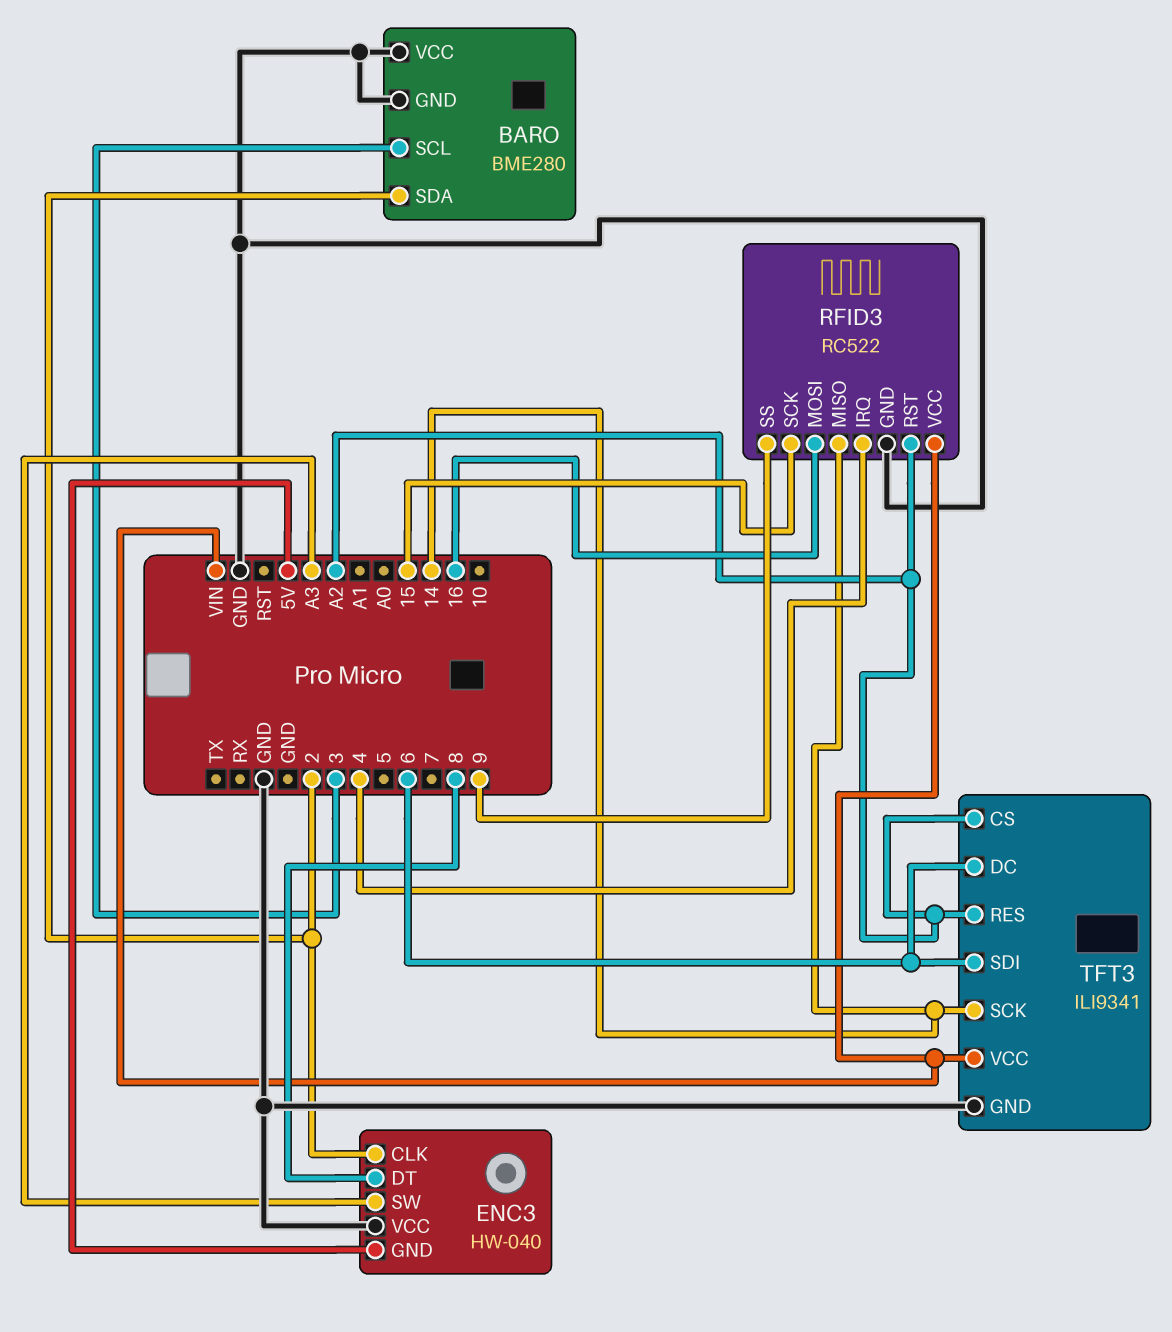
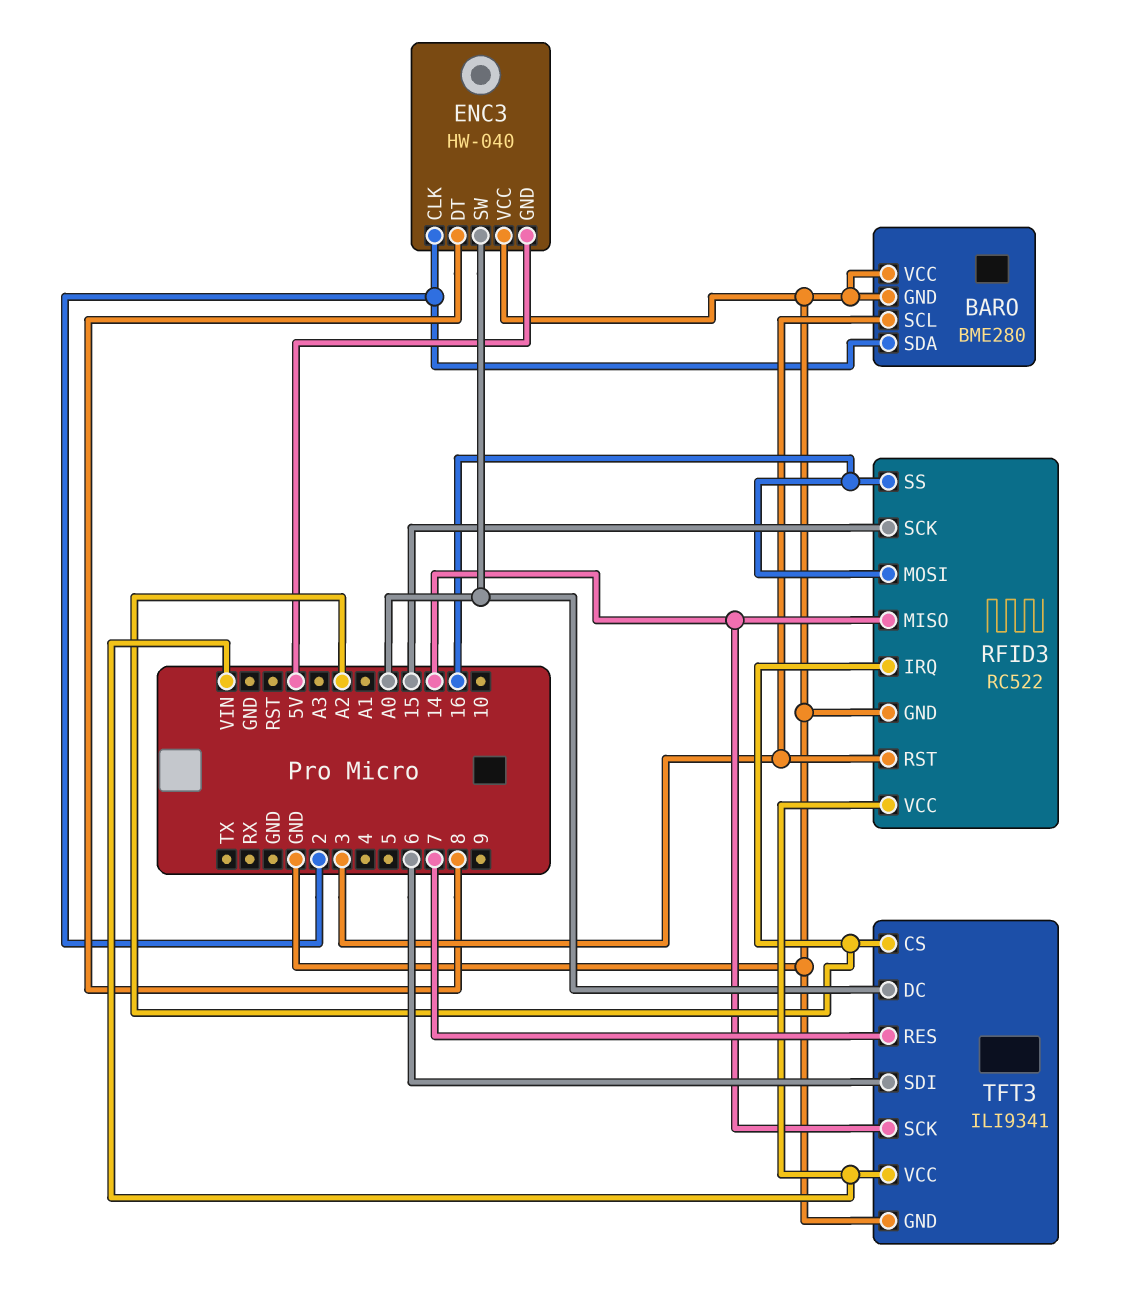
ENC3 pin SW: A3 -> A0
RFID3 pin IRQ: 4 -> A2
RFID3 pin RST: A2 -> 3
RFID3 pin SS: 9 -> 16
TFT3 pin DC: 6 -> A0
TFT3 pin RES: A2 -> 7

